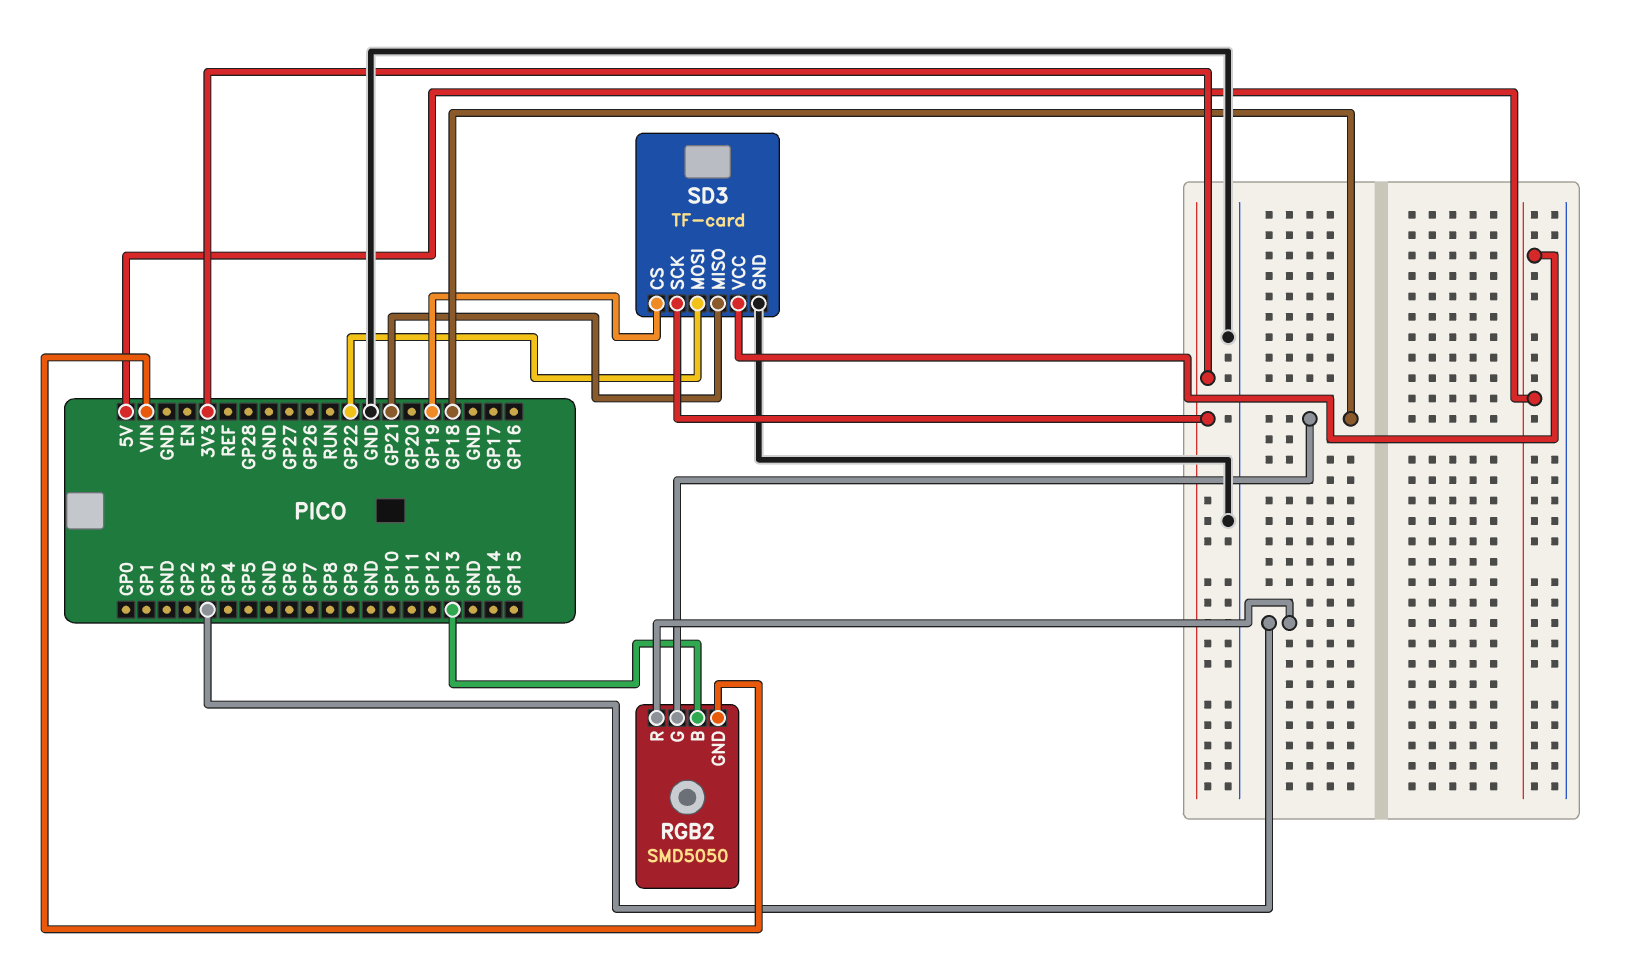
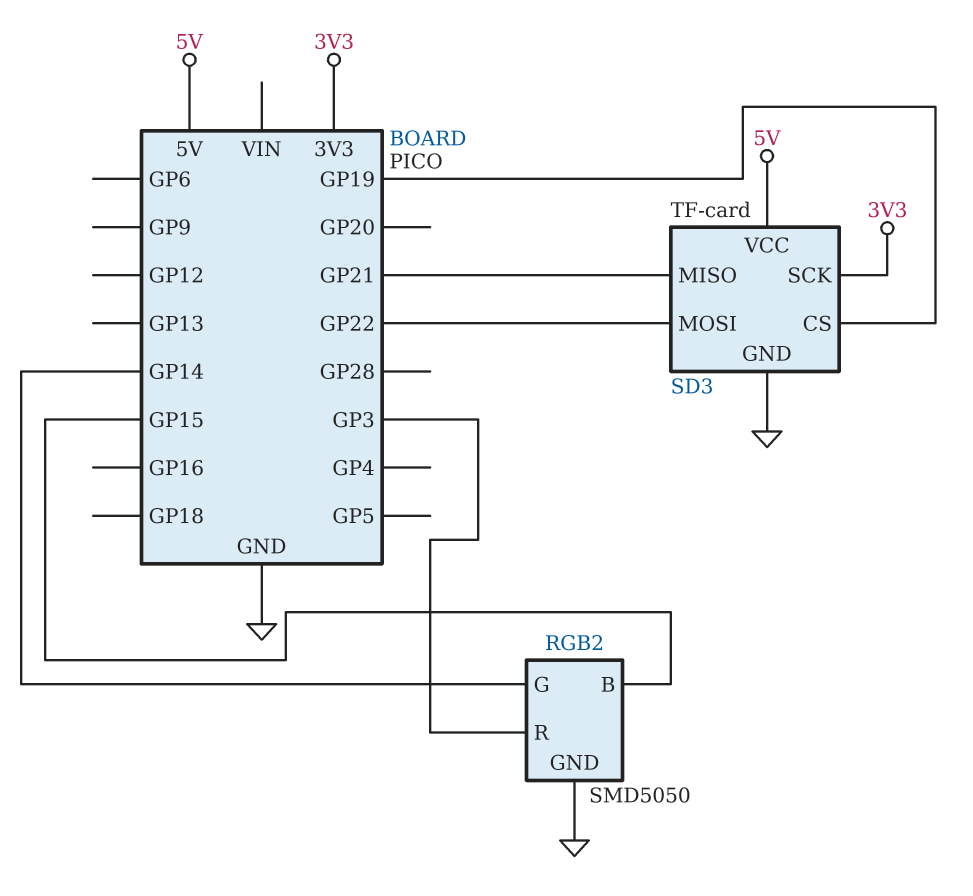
RGB2 pin B: GP13 -> GP15
RGB2 pin G: GP18 -> GP14
RGB2 pin GND: VIN -> GND

